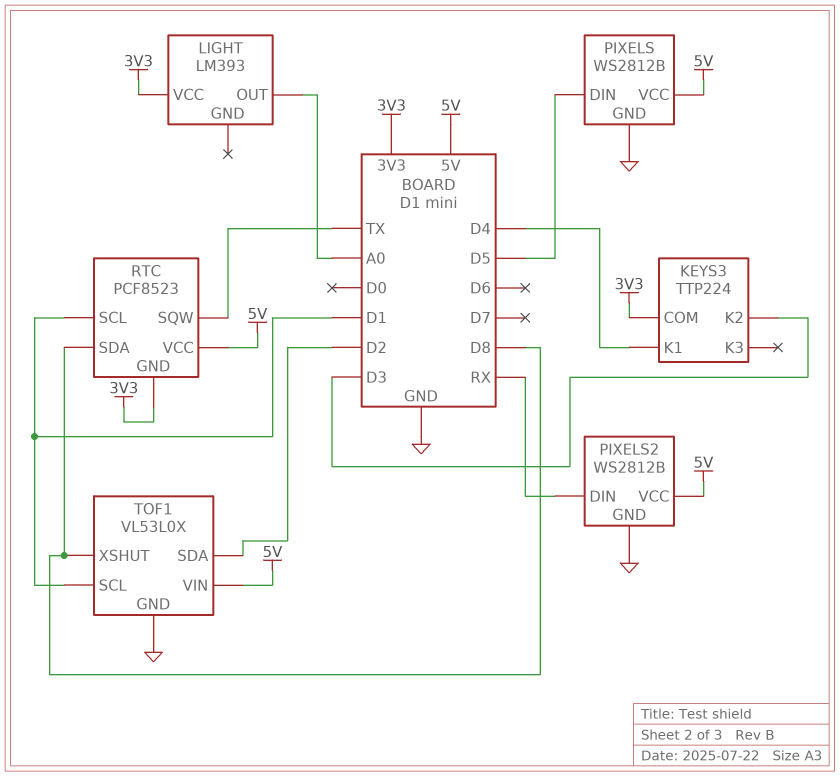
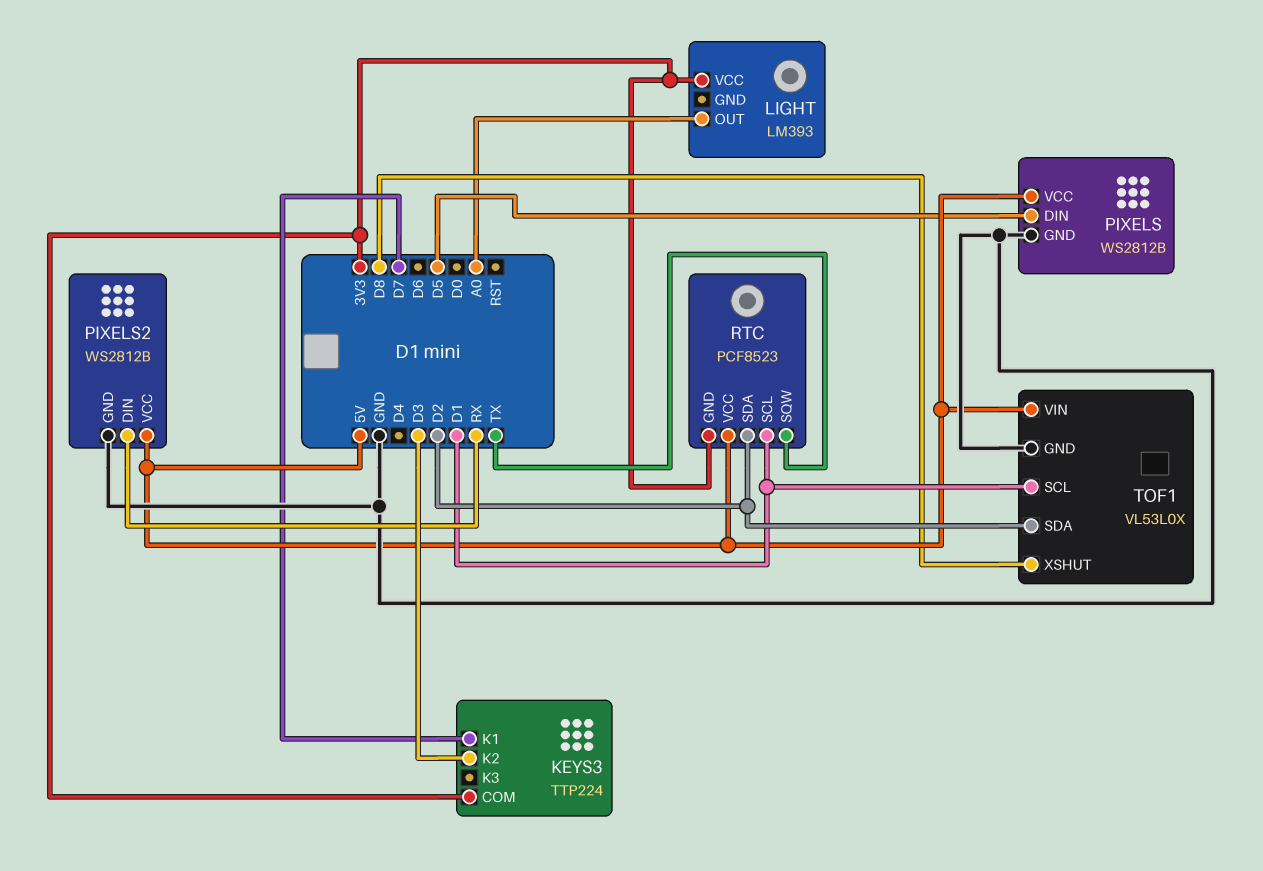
KEYS3 pin K1: D4 -> D7
RTC pin SDA: D8 -> D2

